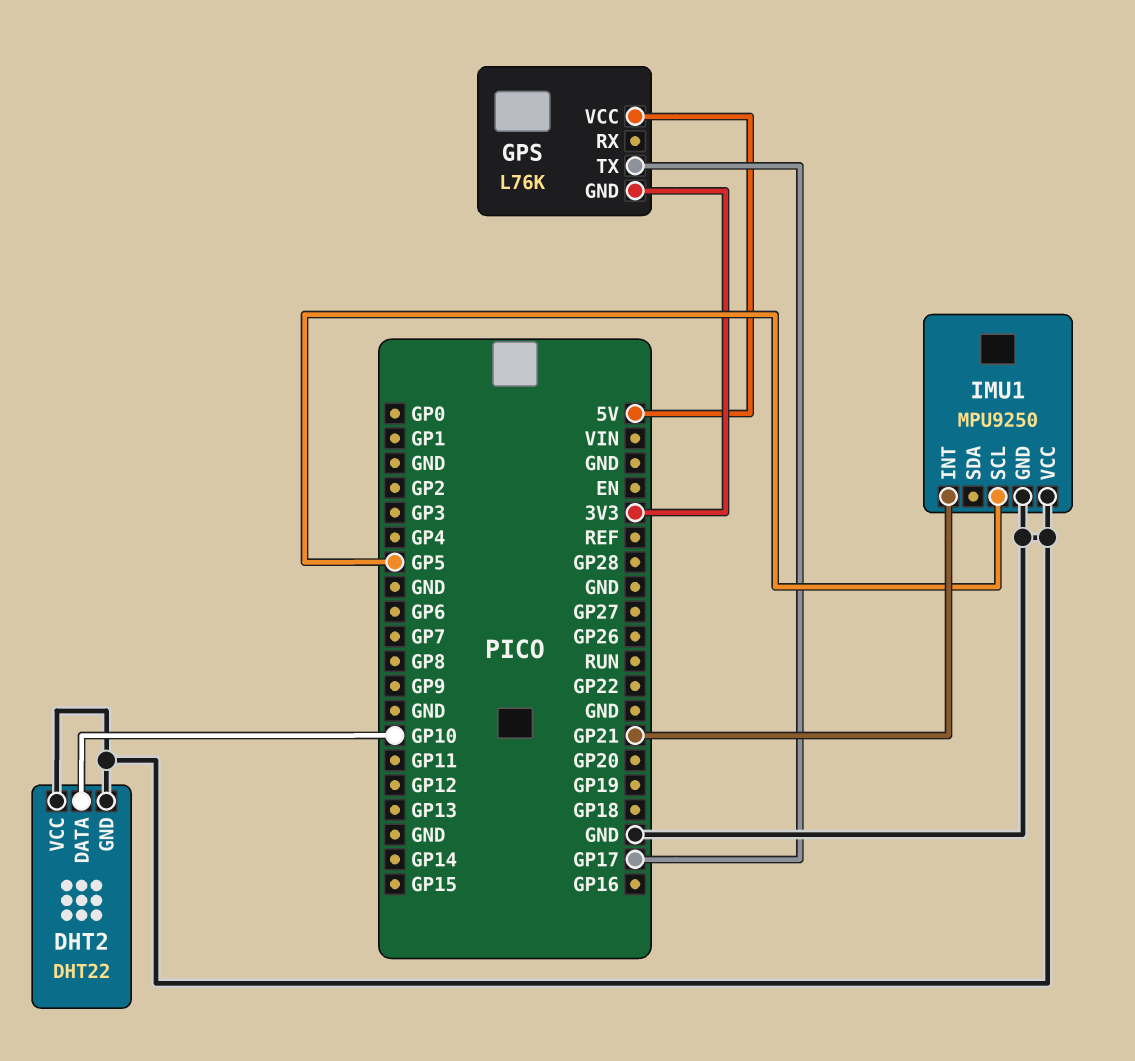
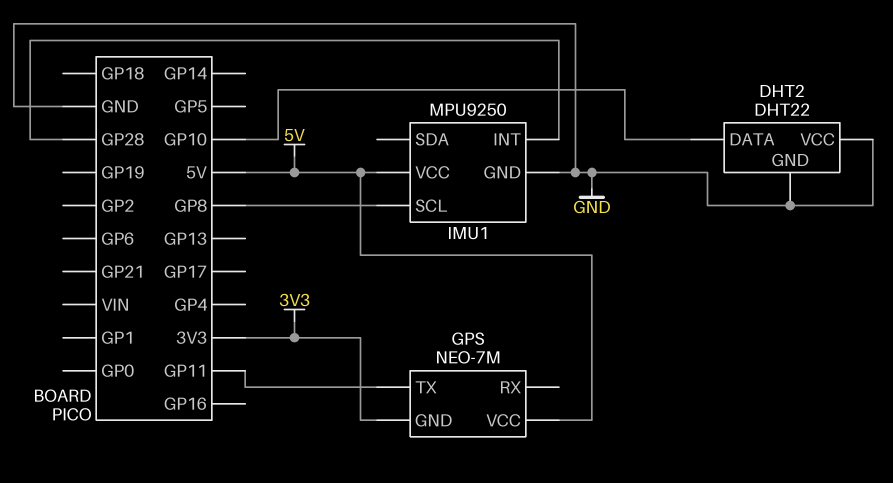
GPS: L76K -> NEO-7M
GPS pin TX: GP17 -> GP11
IMU1 pin INT: GP21 -> GP28
IMU1 pin SCL: GP5 -> GP8
IMU1 pin VCC: GND -> 5V

